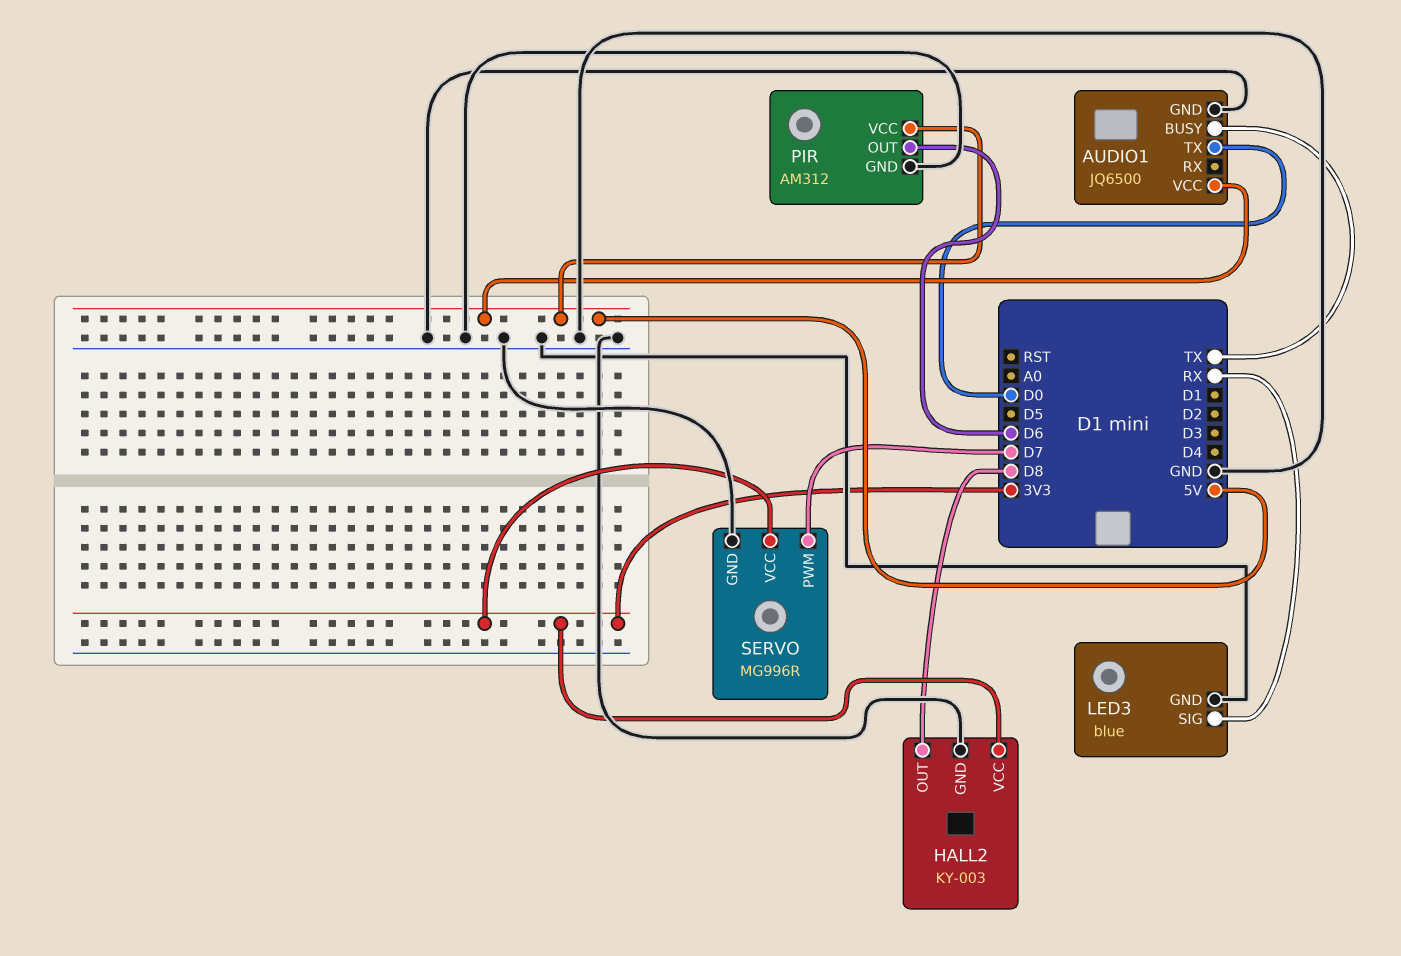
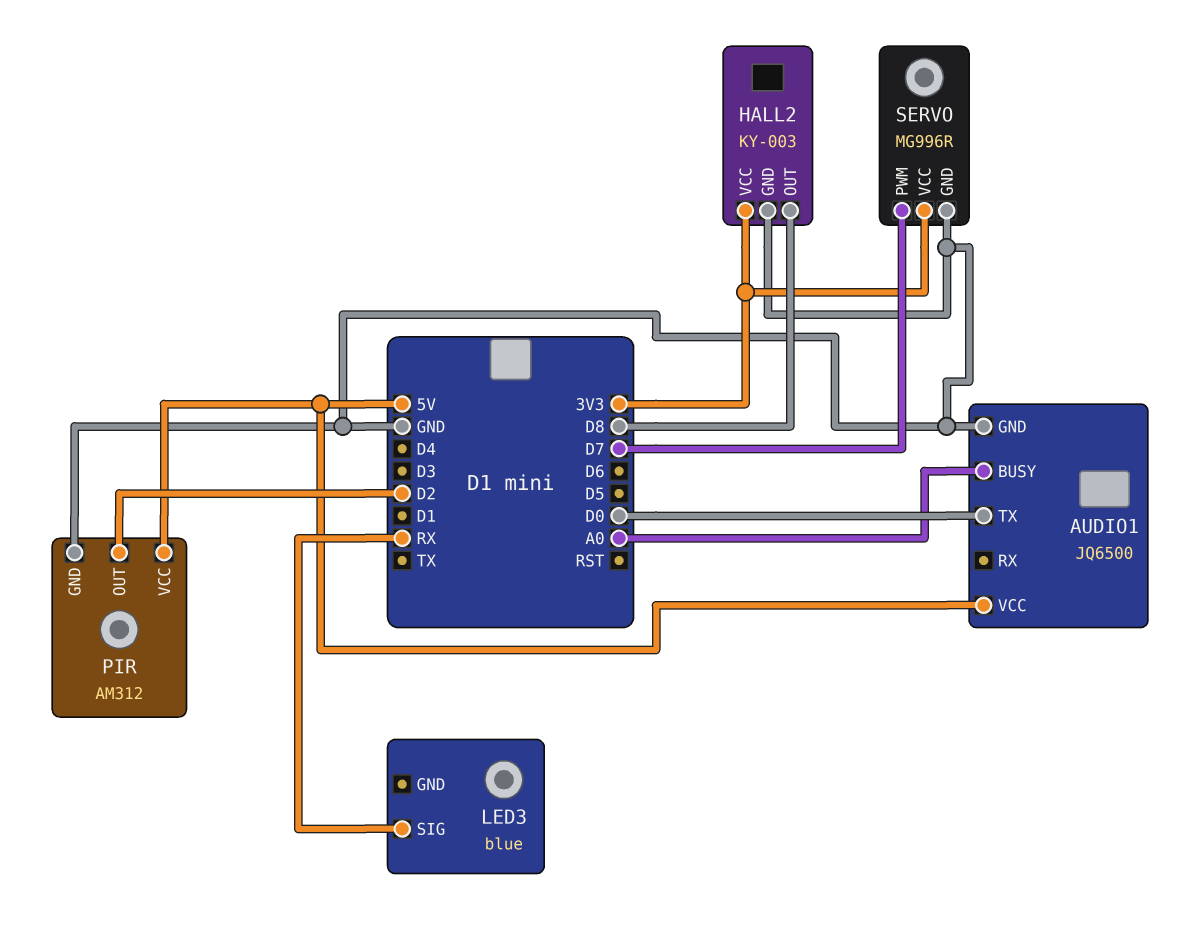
AUDIO1 pin BUSY: TX -> A0
LED3 pin GND: GND -> none
PIR pin OUT: D6 -> D2

